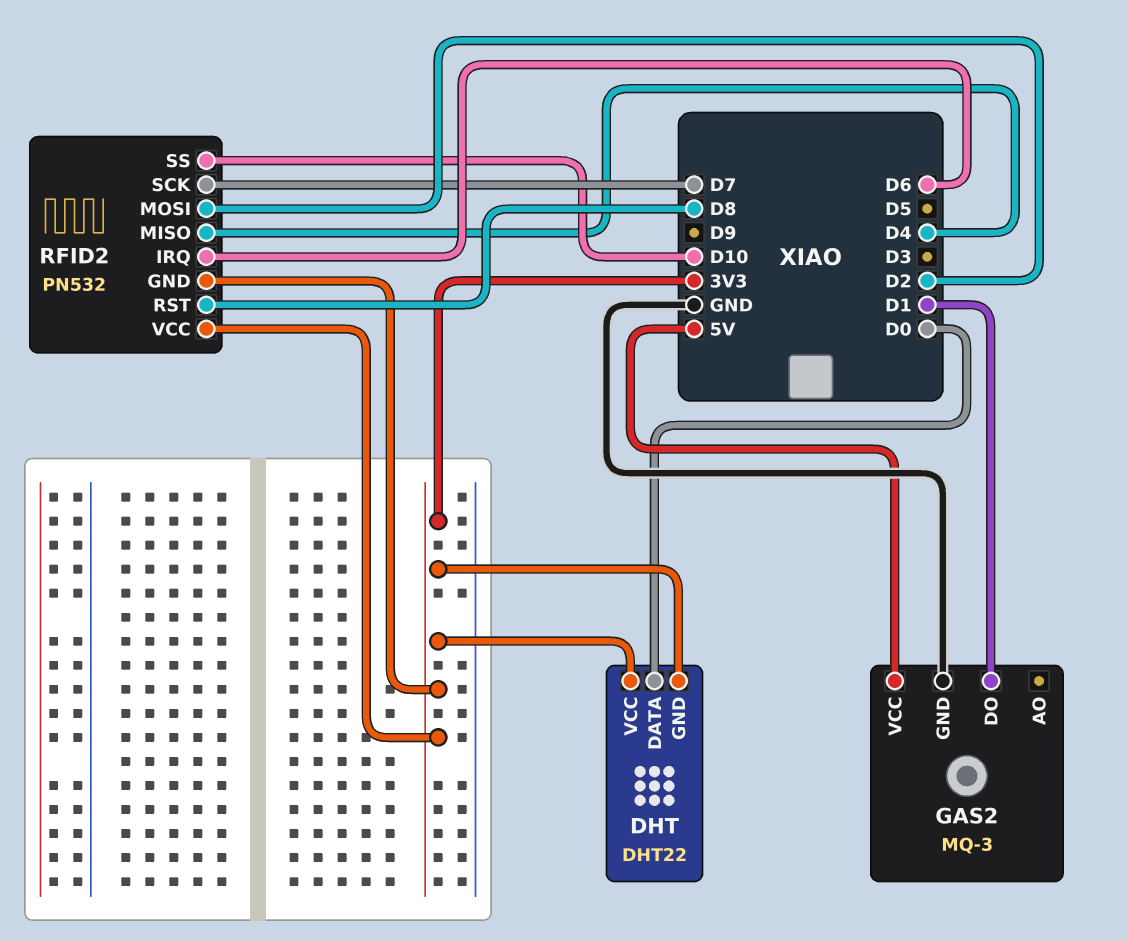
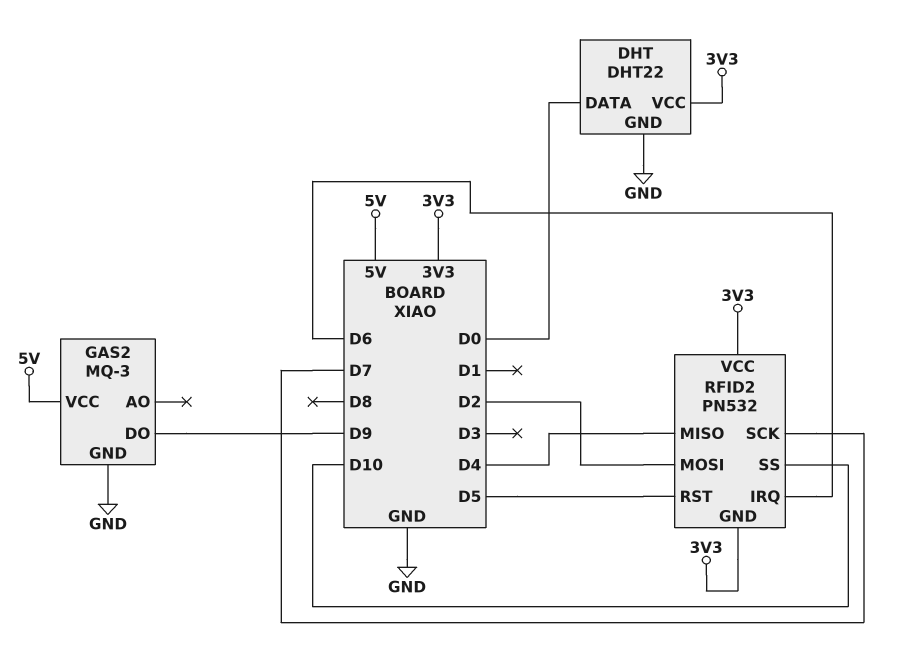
DHT pin GND: 3V3 -> GND
GAS2 pin DO: D1 -> D9
RFID2 pin RST: D8 -> D5

